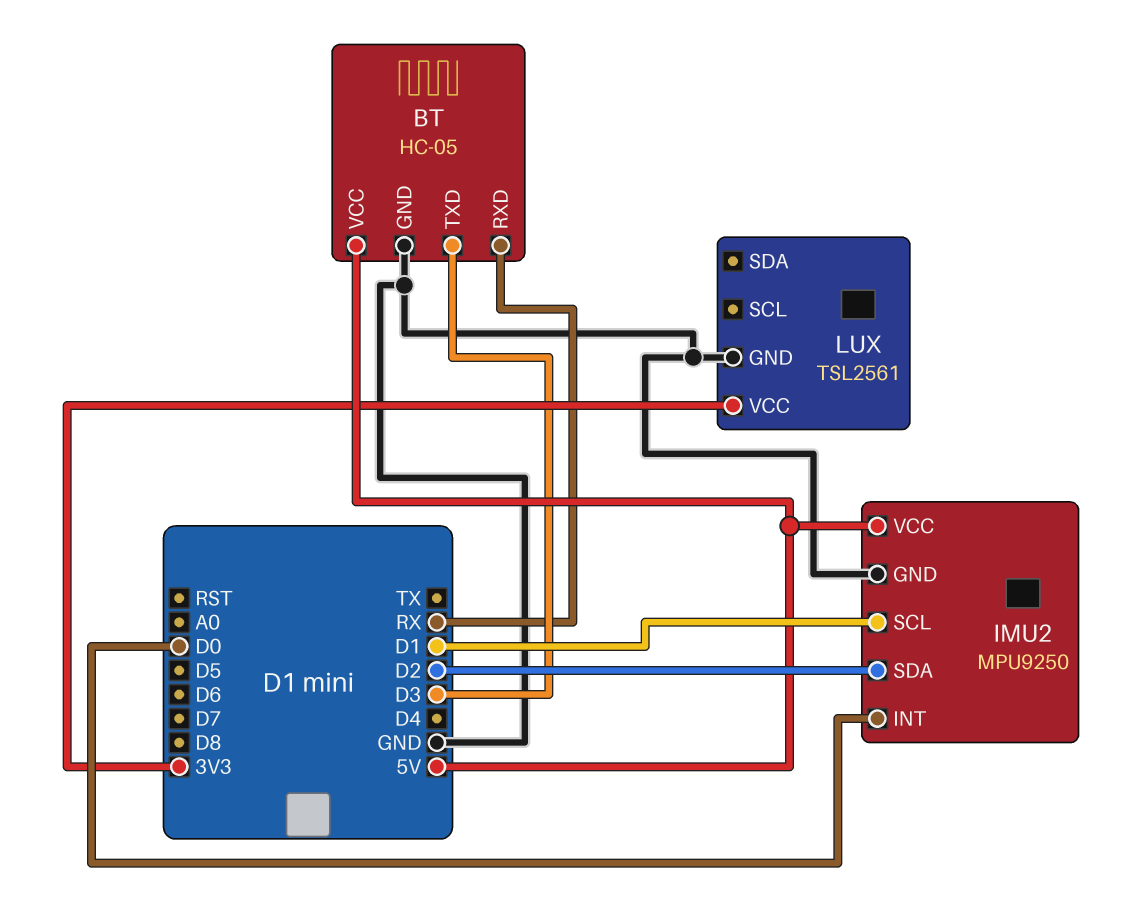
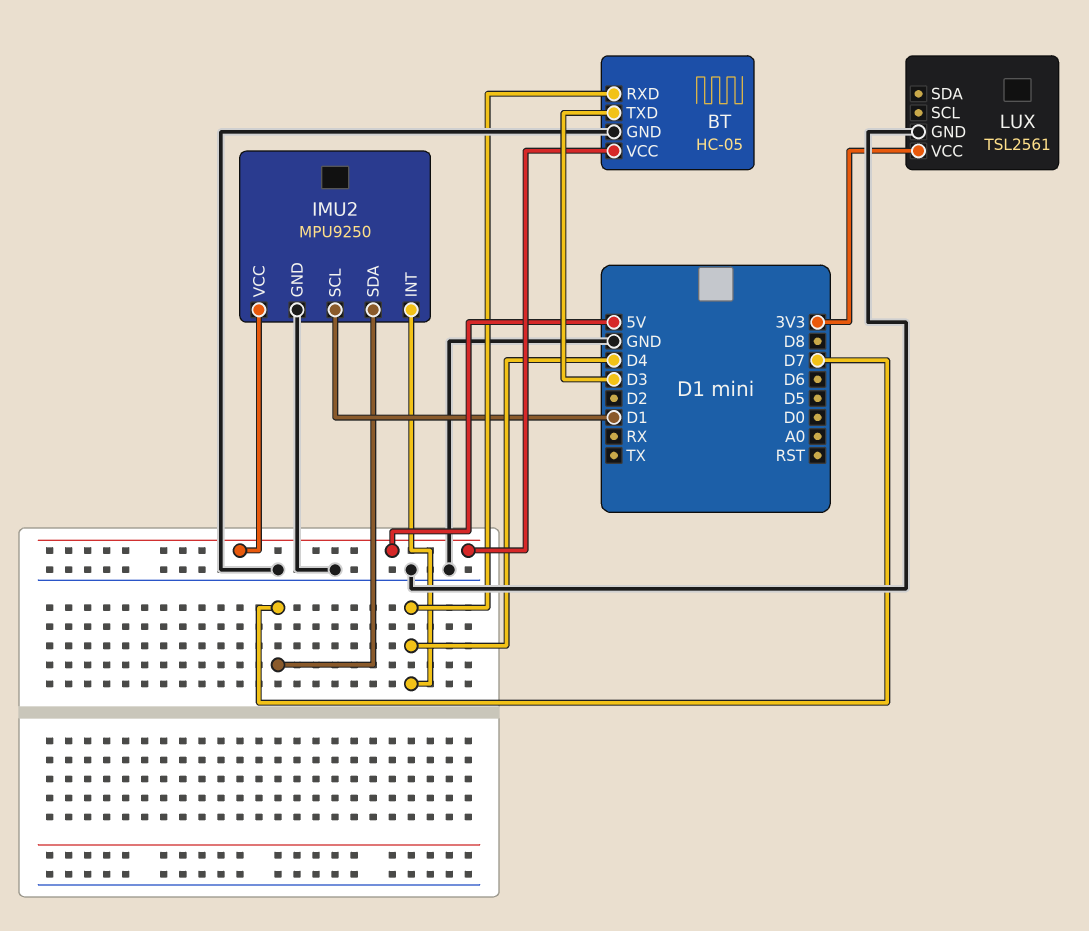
BT pin RXD: RX -> D4
IMU2 pin INT: D0 -> D4
IMU2 pin SDA: D2 -> D7

